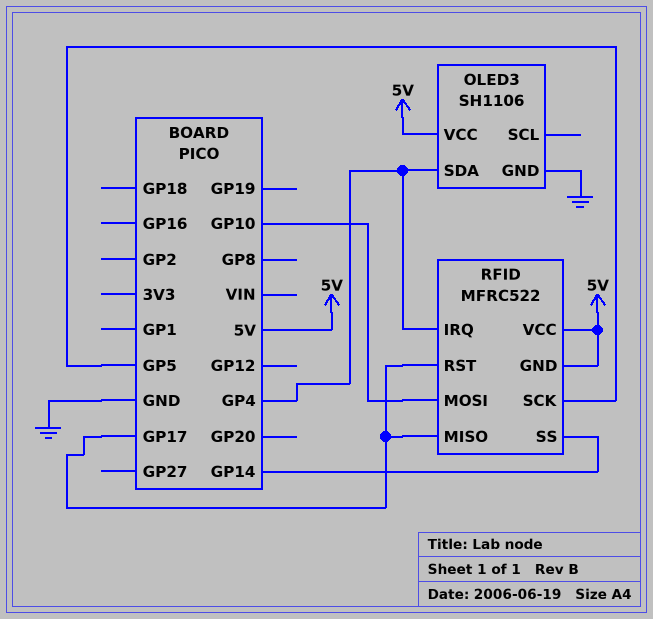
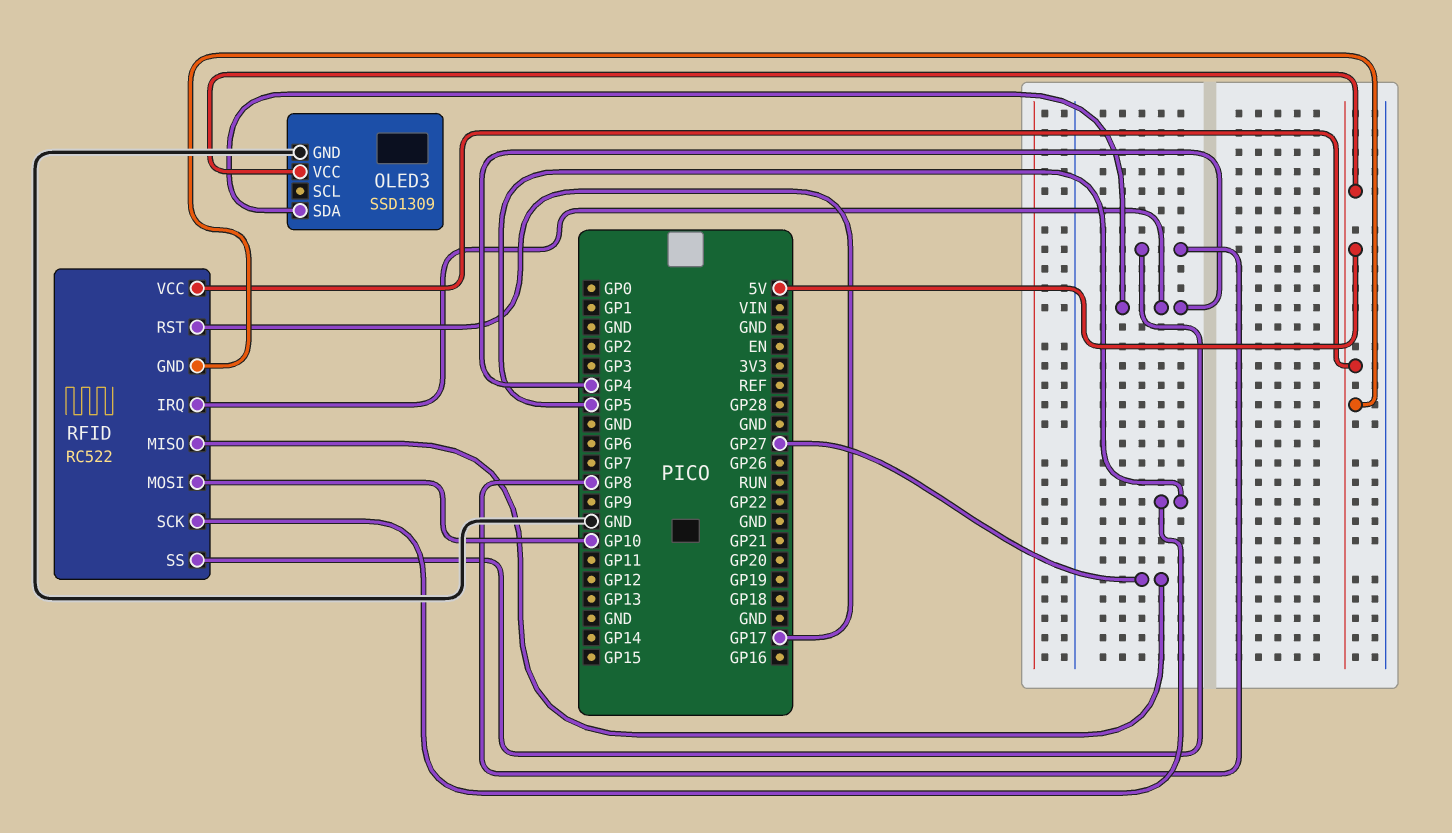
OLED3: SH1106 -> SSD1309
RFID: MFRC522 -> RC522
RFID pin MISO: GP17 -> GP27
RFID pin SS: GP14 -> GP8

